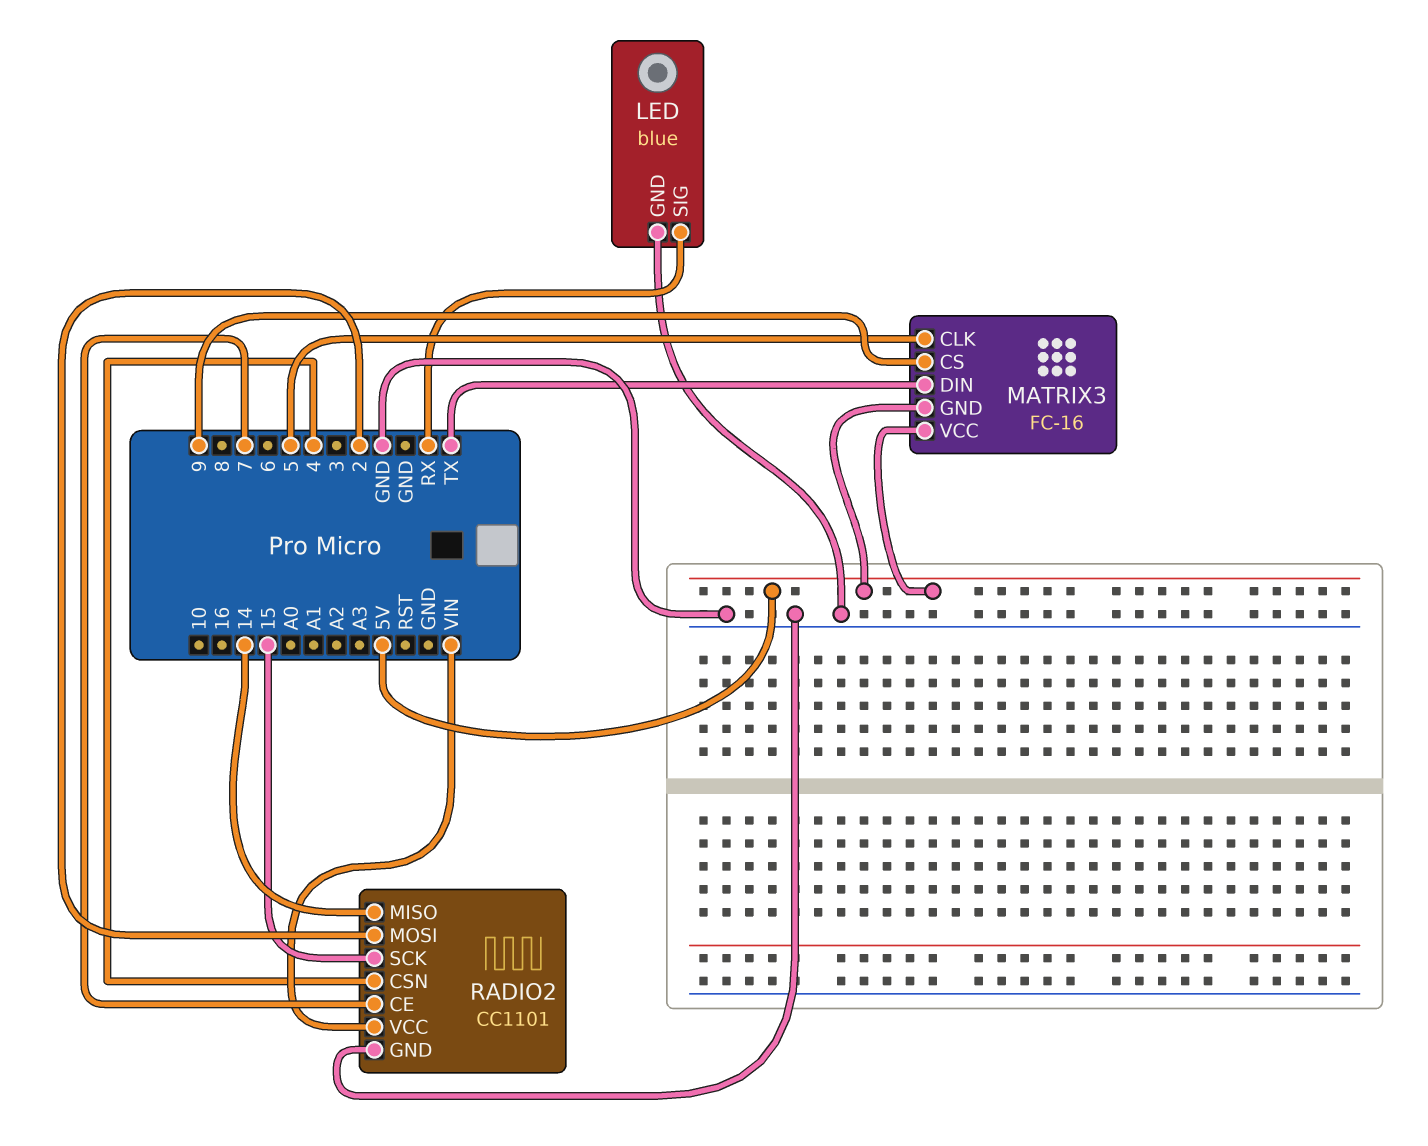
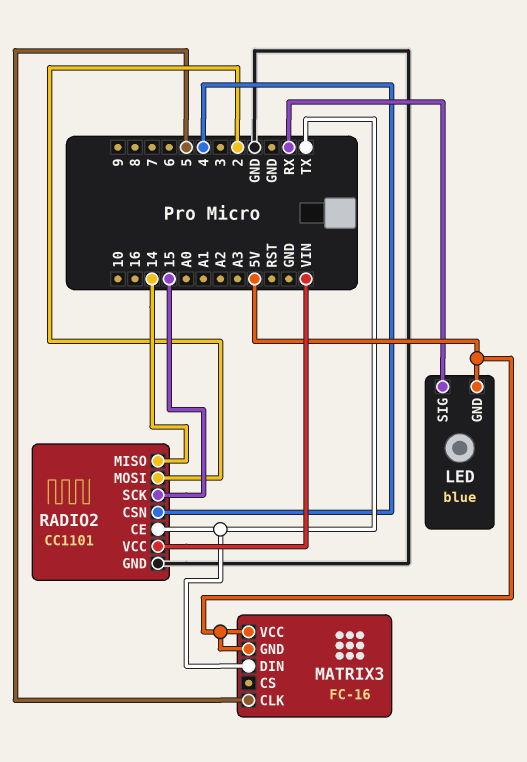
LED pin GND: GND -> 5V
MATRIX3 pin CS: 9 -> none
RADIO2 pin CE: 7 -> TX

